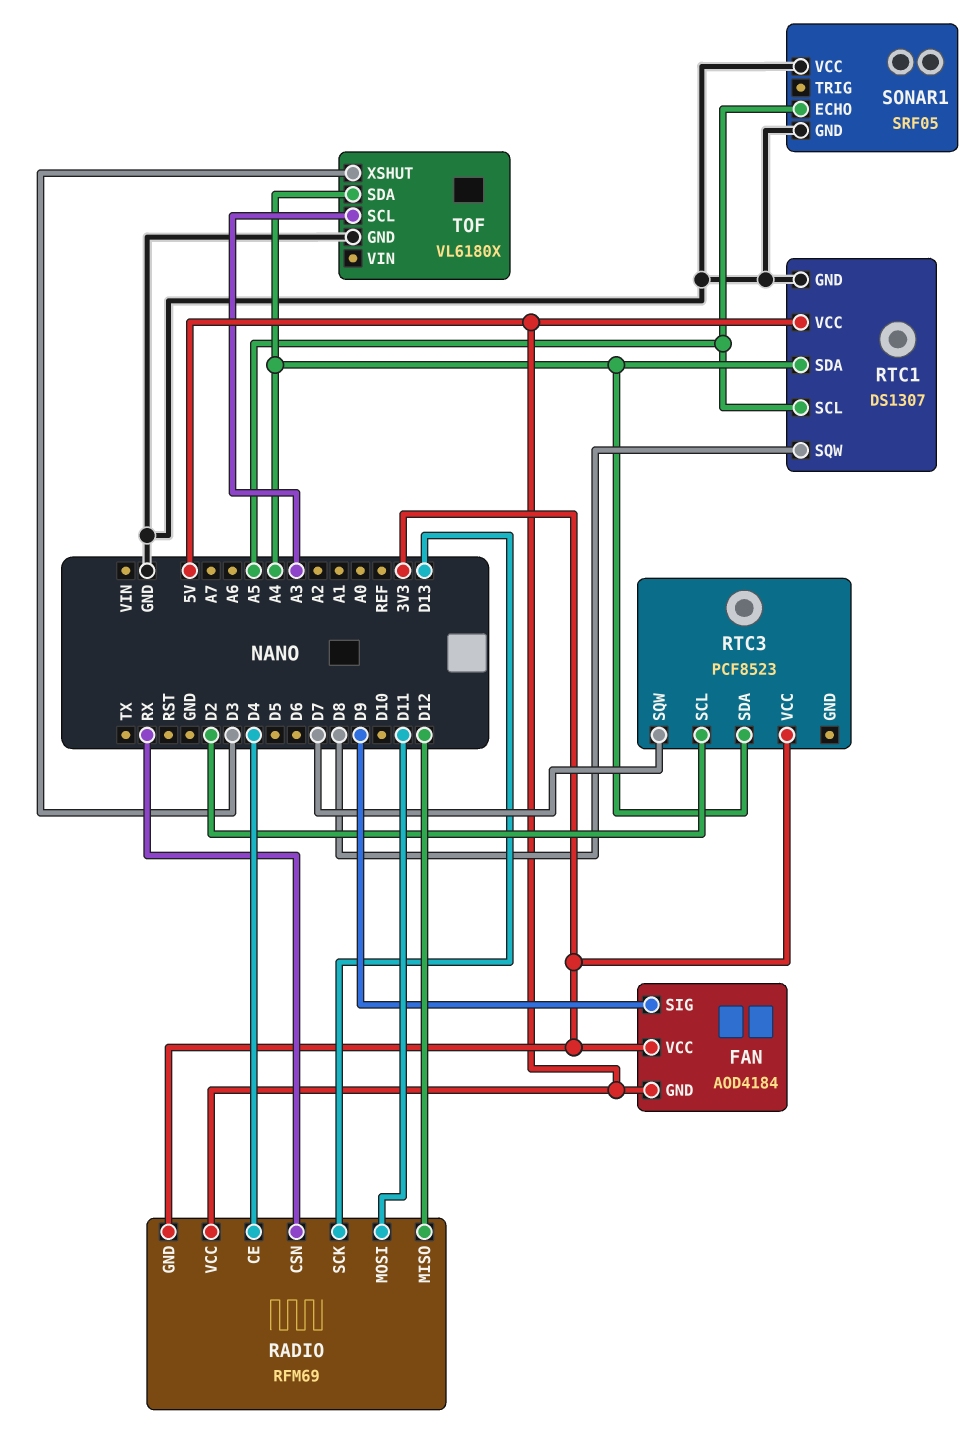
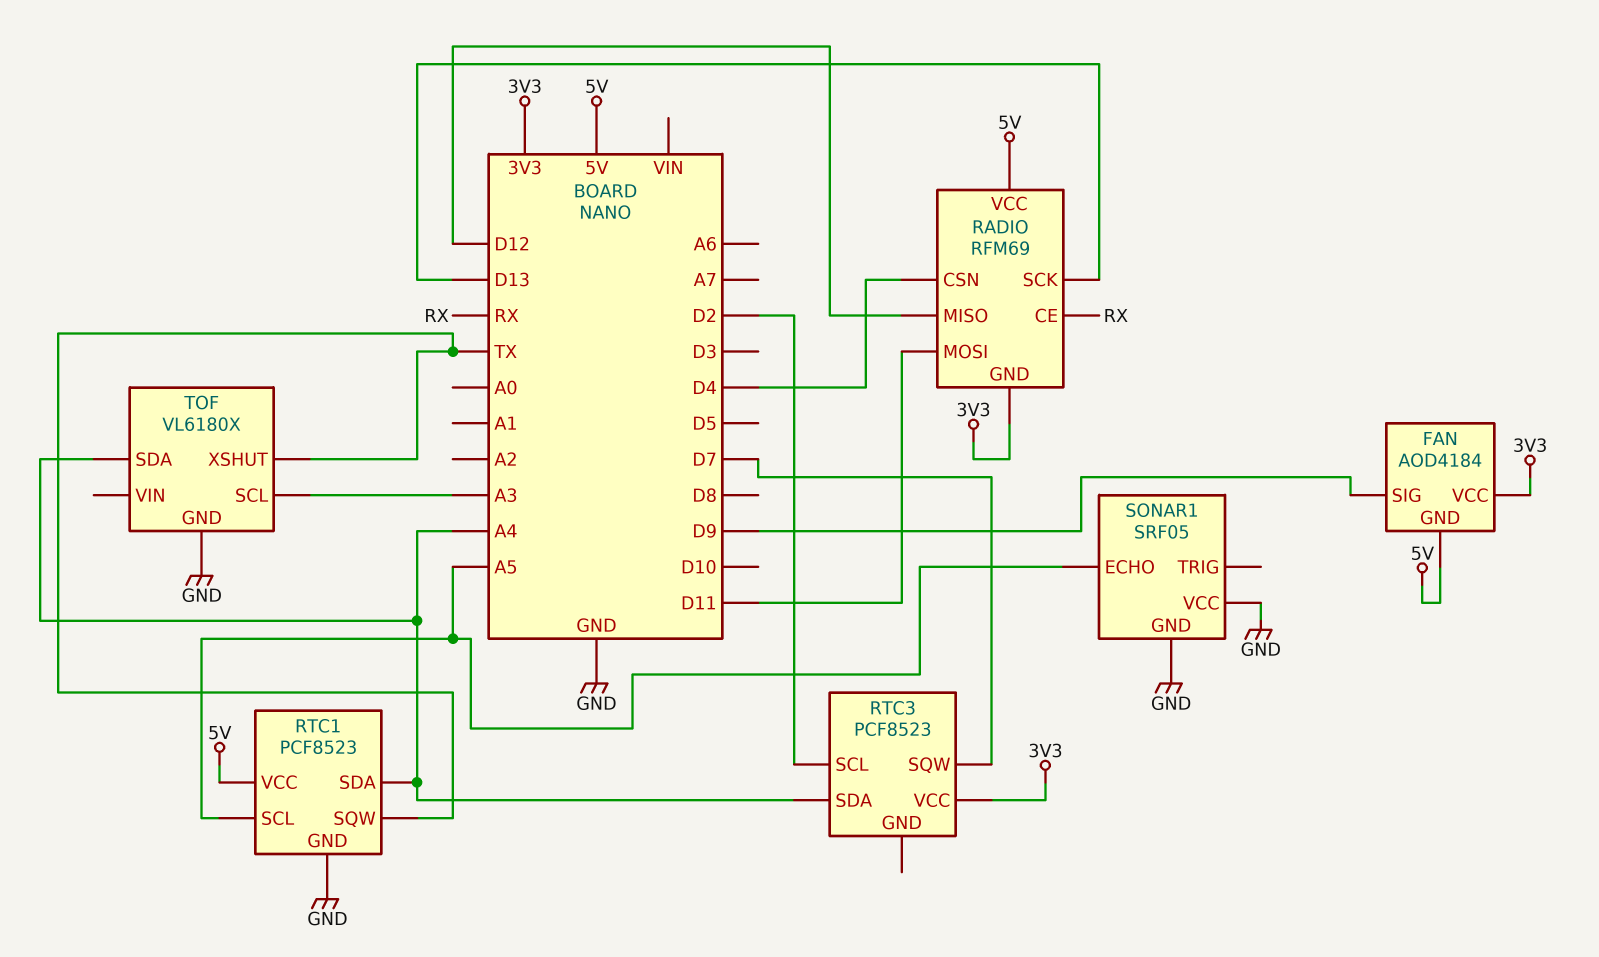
RADIO pin CE: D4 -> RX
RADIO pin CSN: RX -> D4
RTC1: DS1307 -> PCF8523
RTC1 pin SQW: D8 -> TX
TOF pin XSHUT: D3 -> TX

